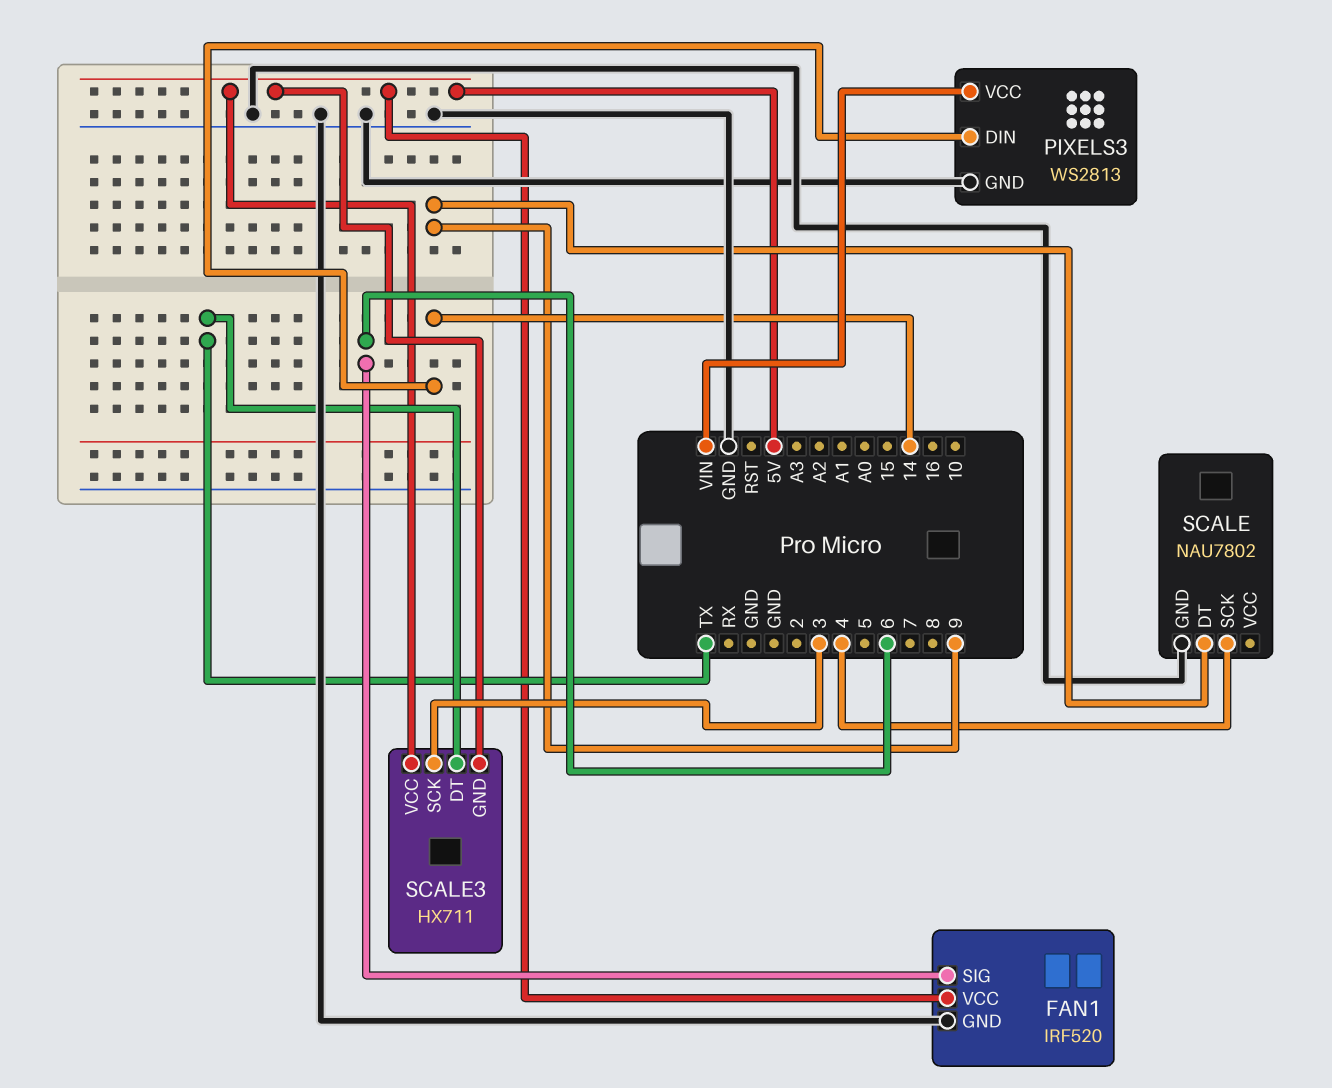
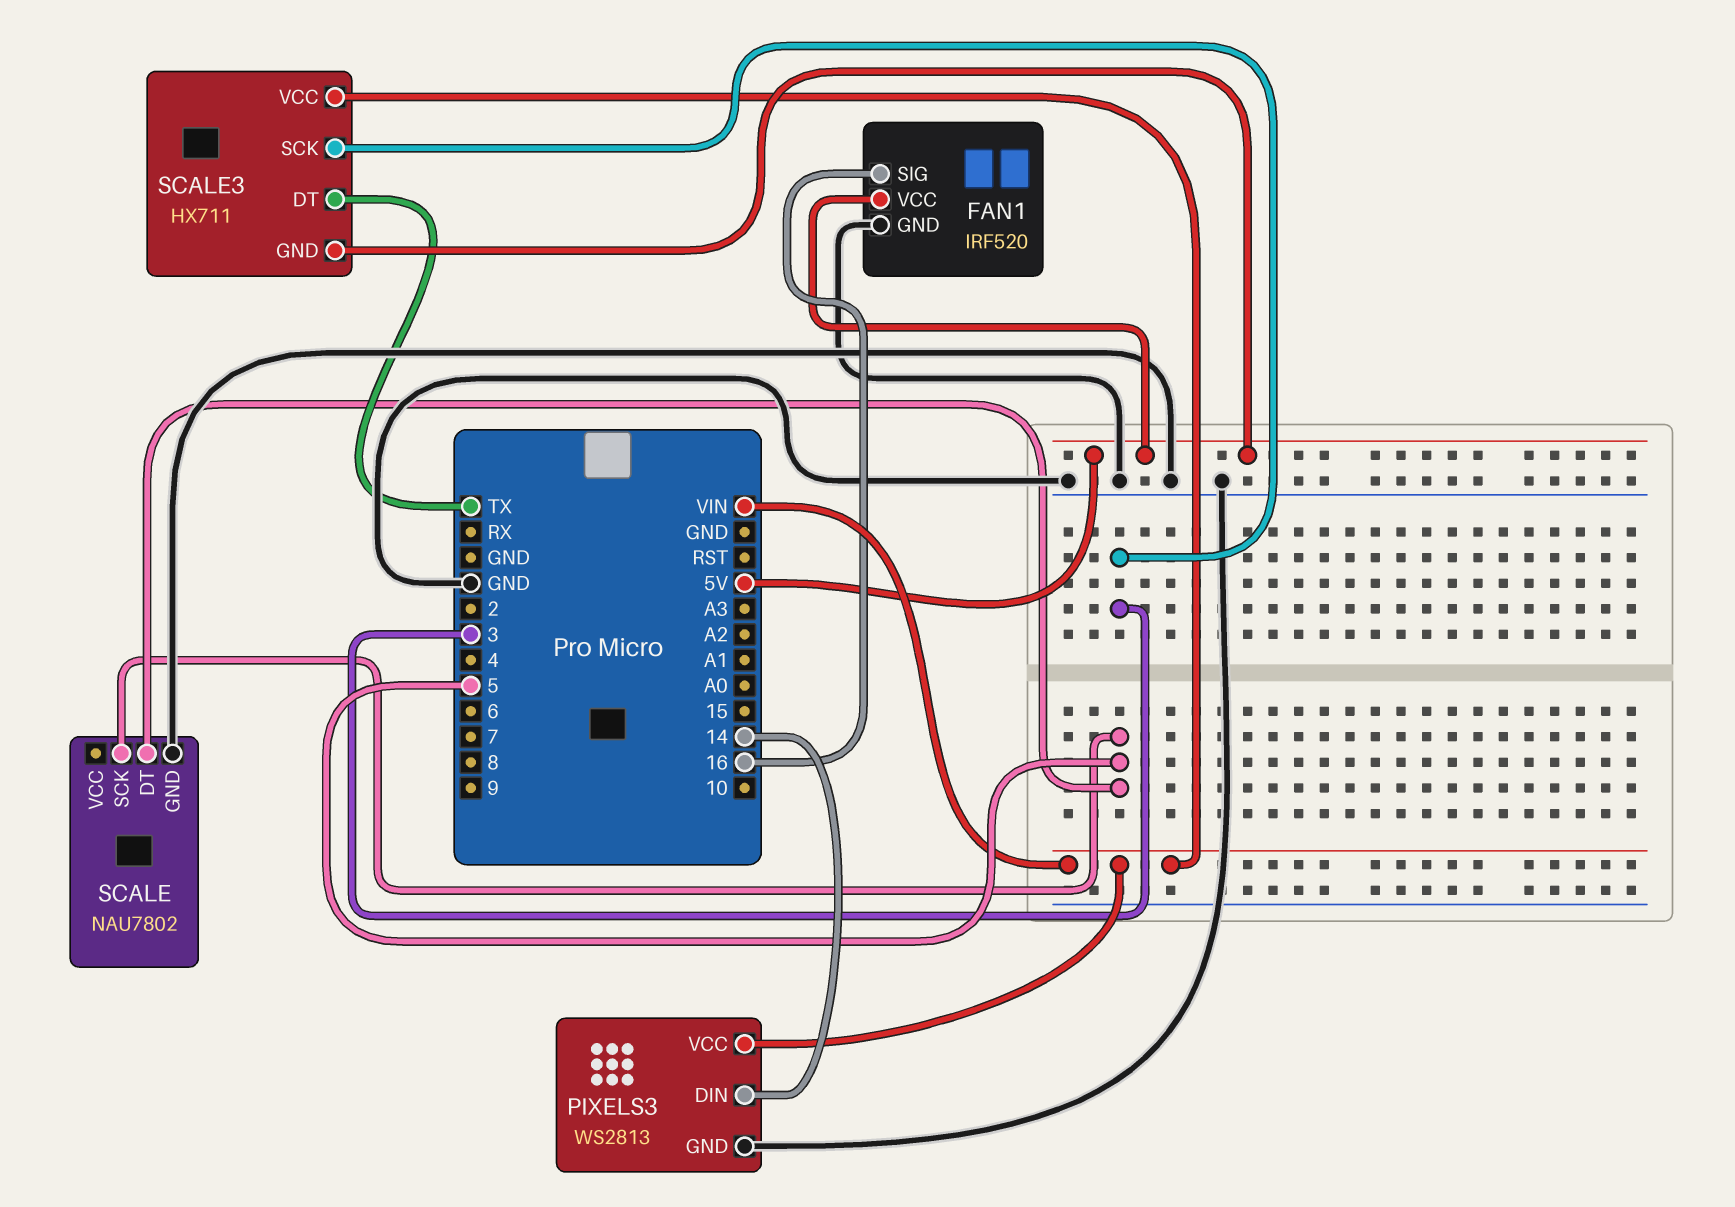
FAN1 pin SIG: 6 -> 16
SCALE pin DT: 9 -> 5
SCALE pin SCK: 4 -> 5
SCALE3 pin VCC: 5V -> VIN

